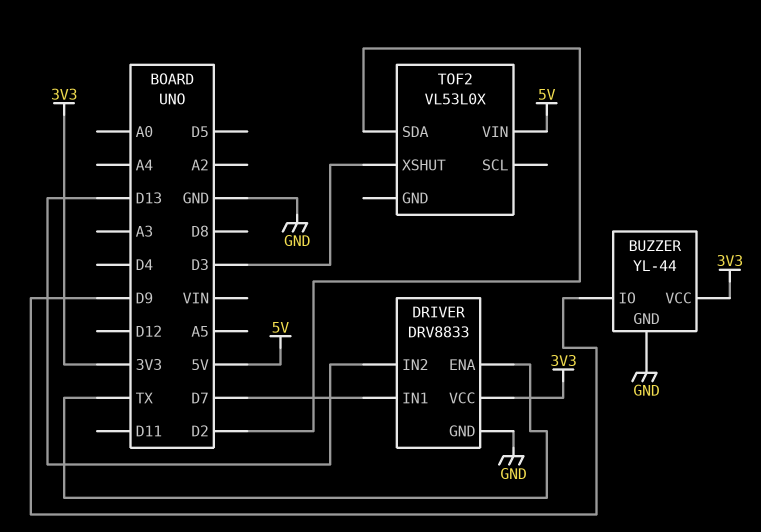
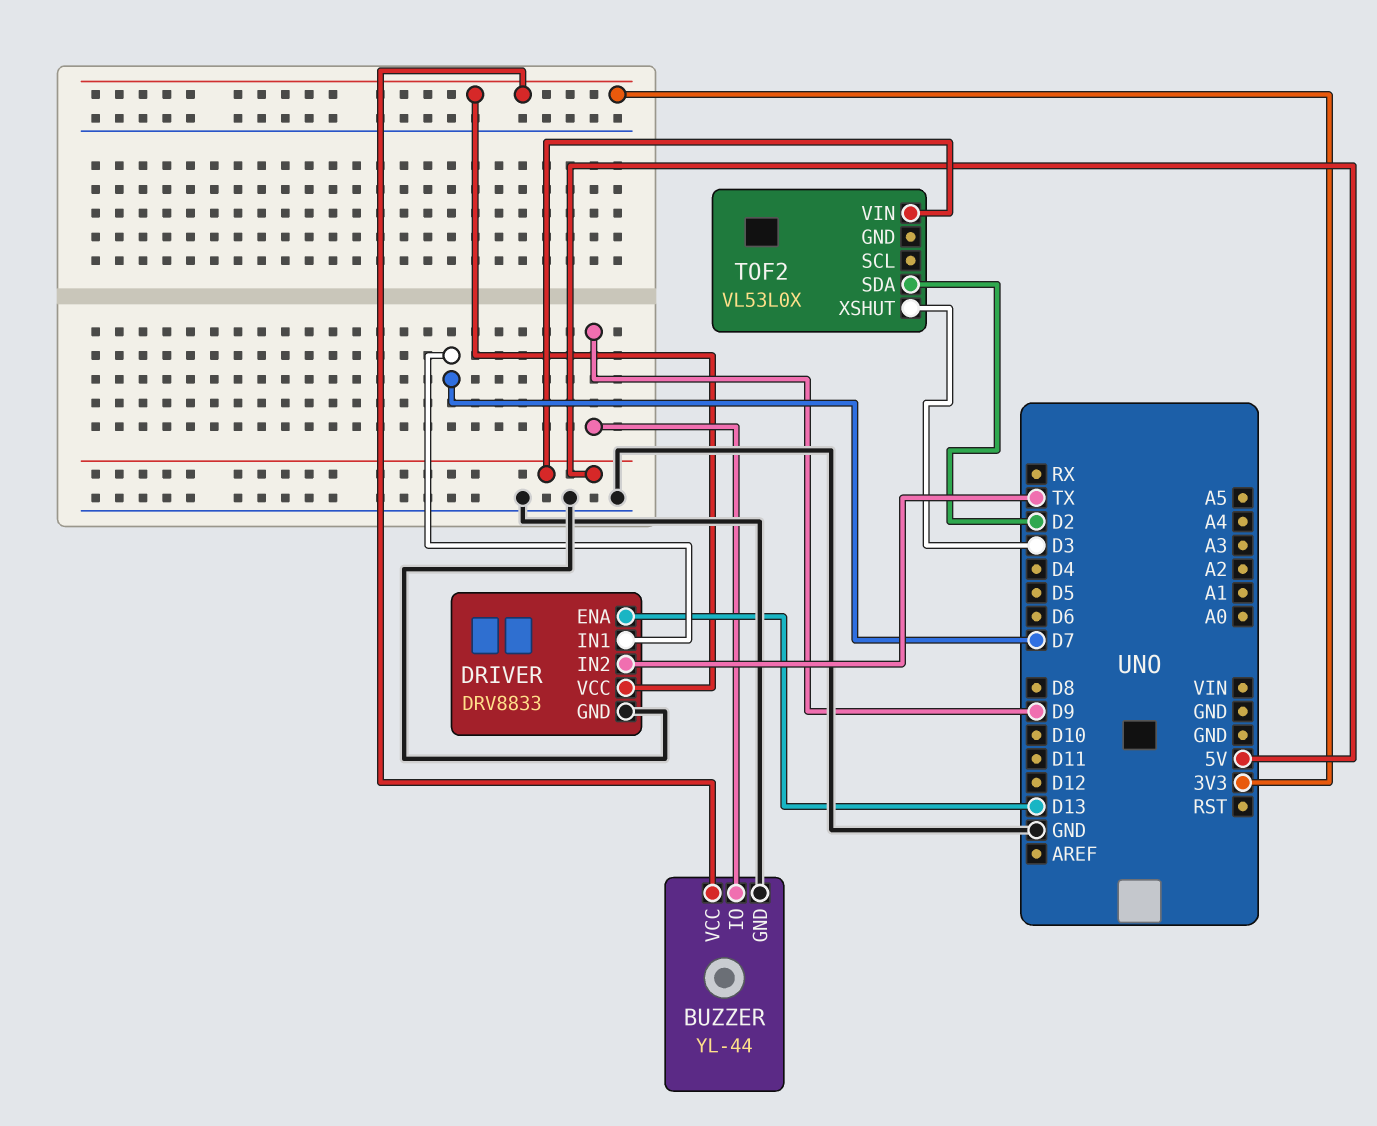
DRIVER pin ENA: TX -> D13
DRIVER pin IN2: D13 -> TX

